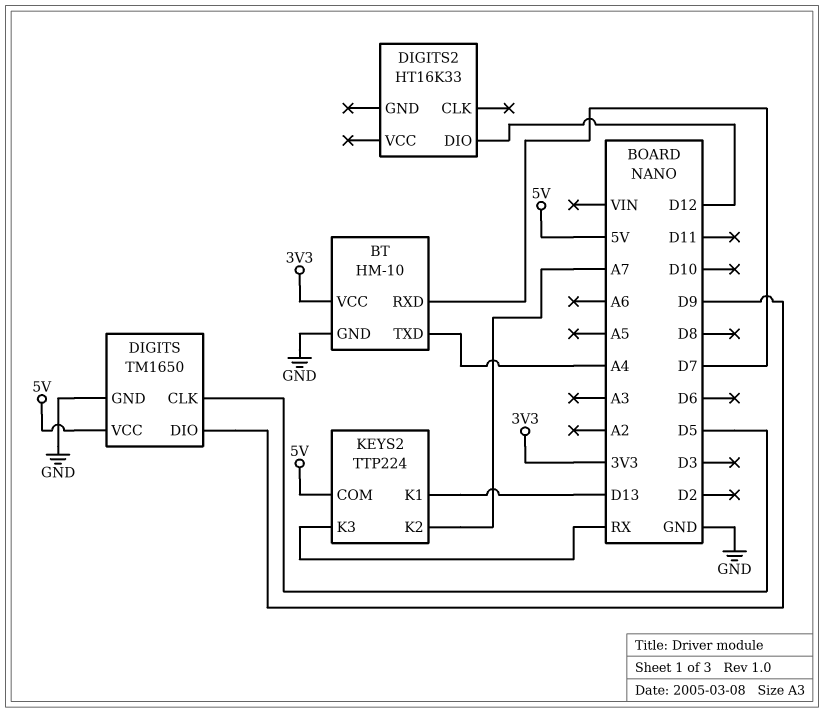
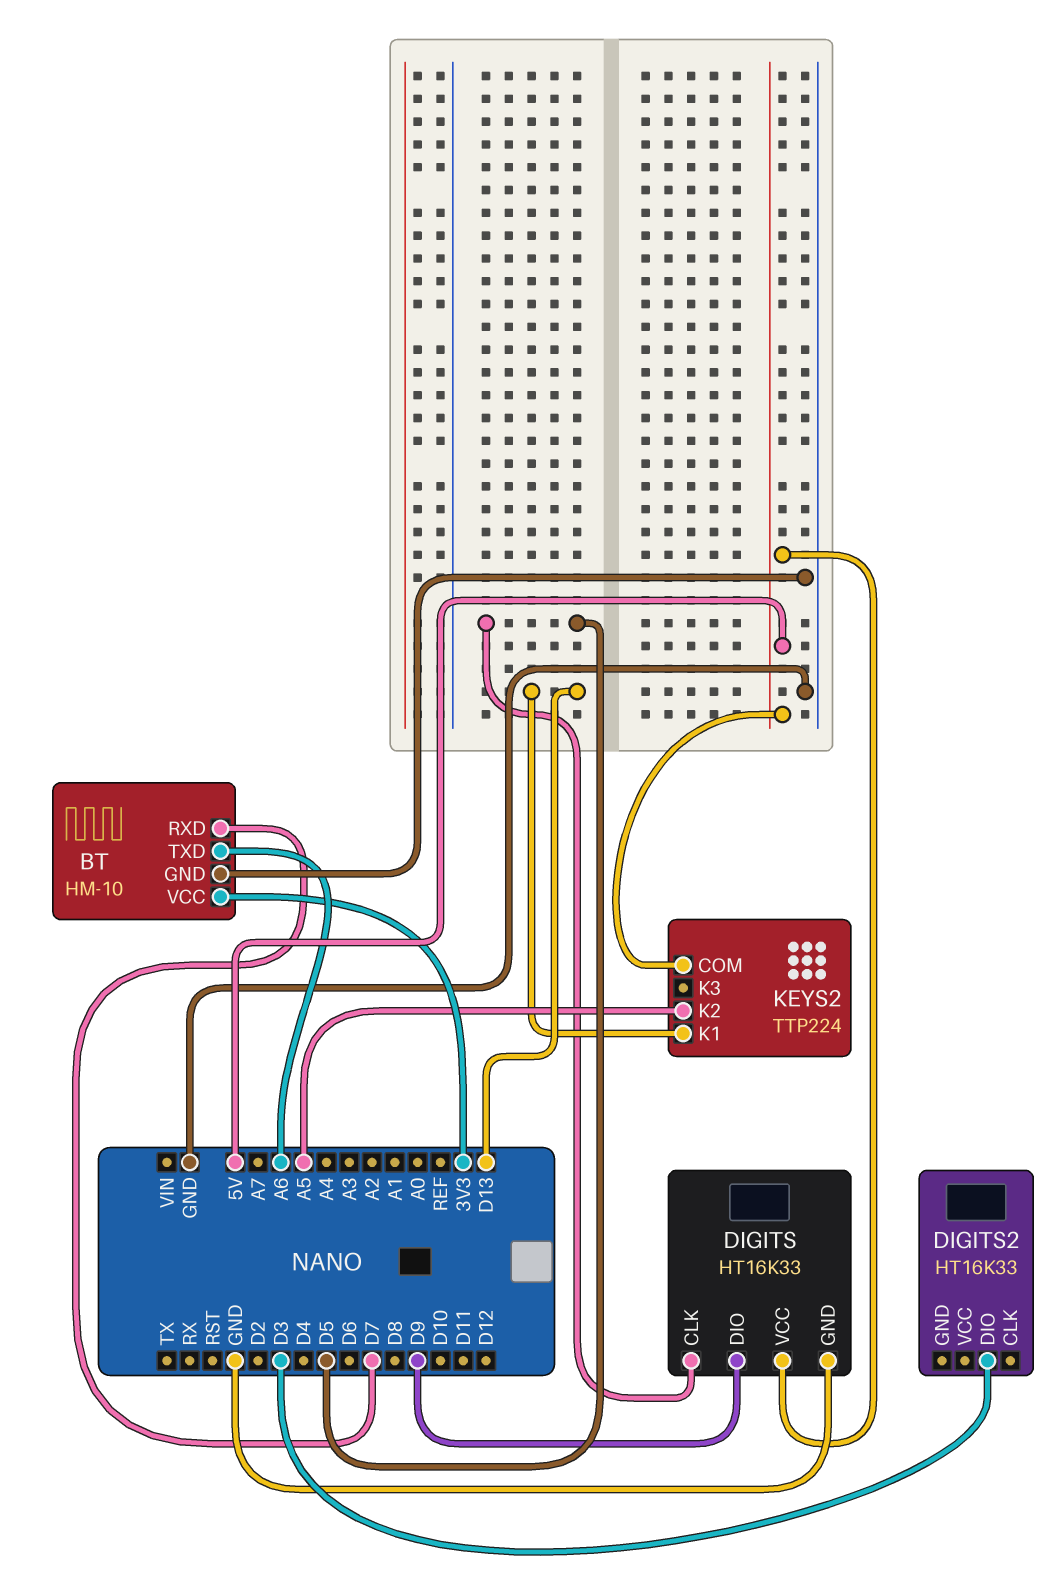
BT pin TXD: A4 -> A6
DIGITS: TM1650 -> HT16K33
DIGITS2 pin DIO: D12 -> D3
KEYS2 pin K2: A7 -> A5
KEYS2 pin K3: RX -> none

